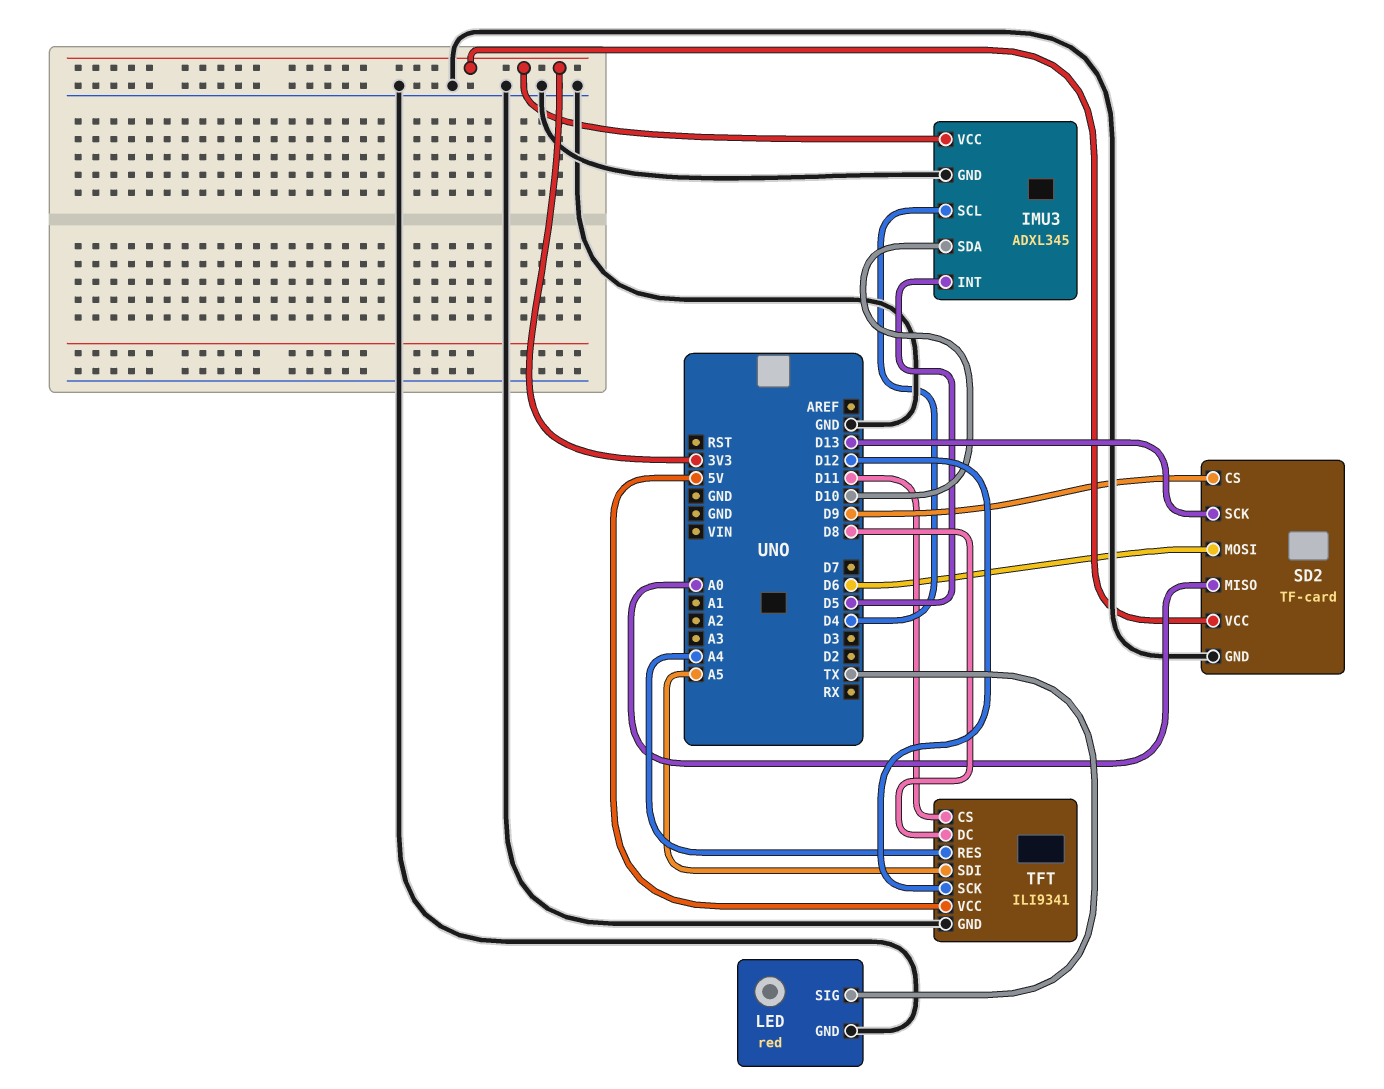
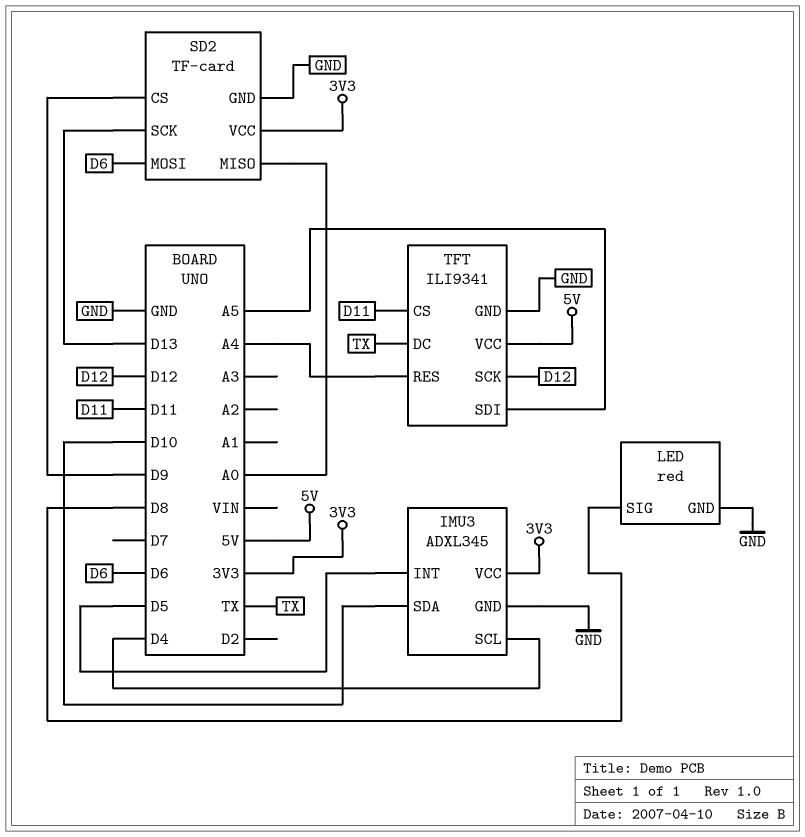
LED pin SIG: TX -> D8
TFT pin DC: D8 -> TX

